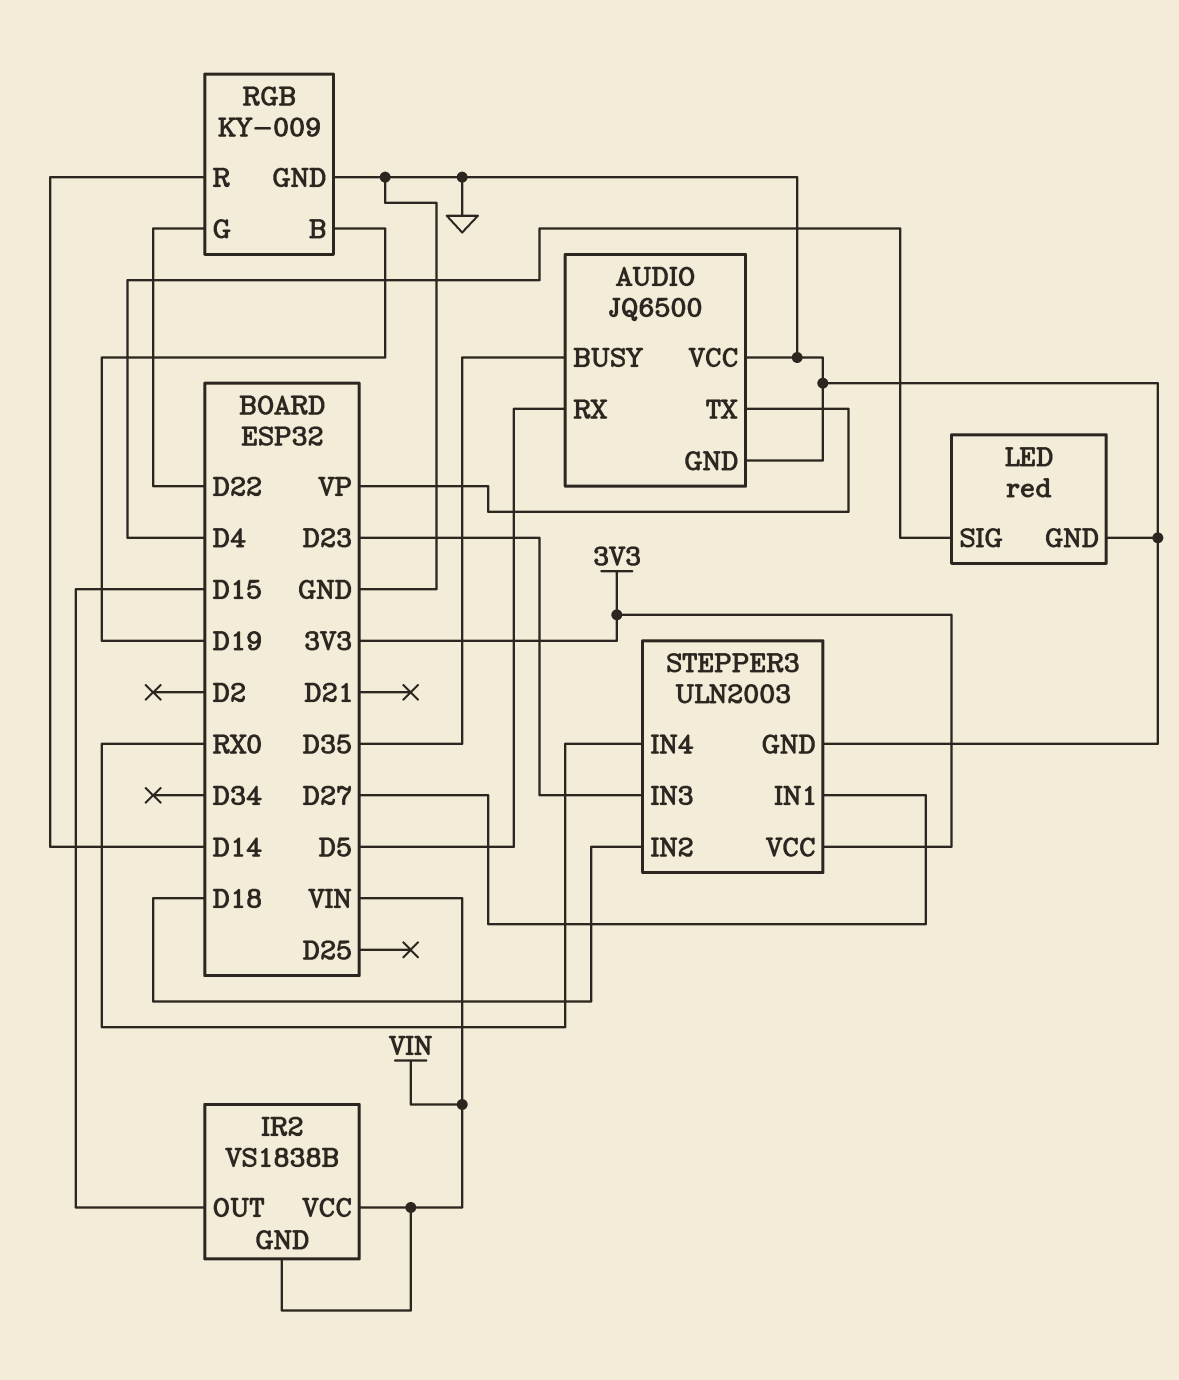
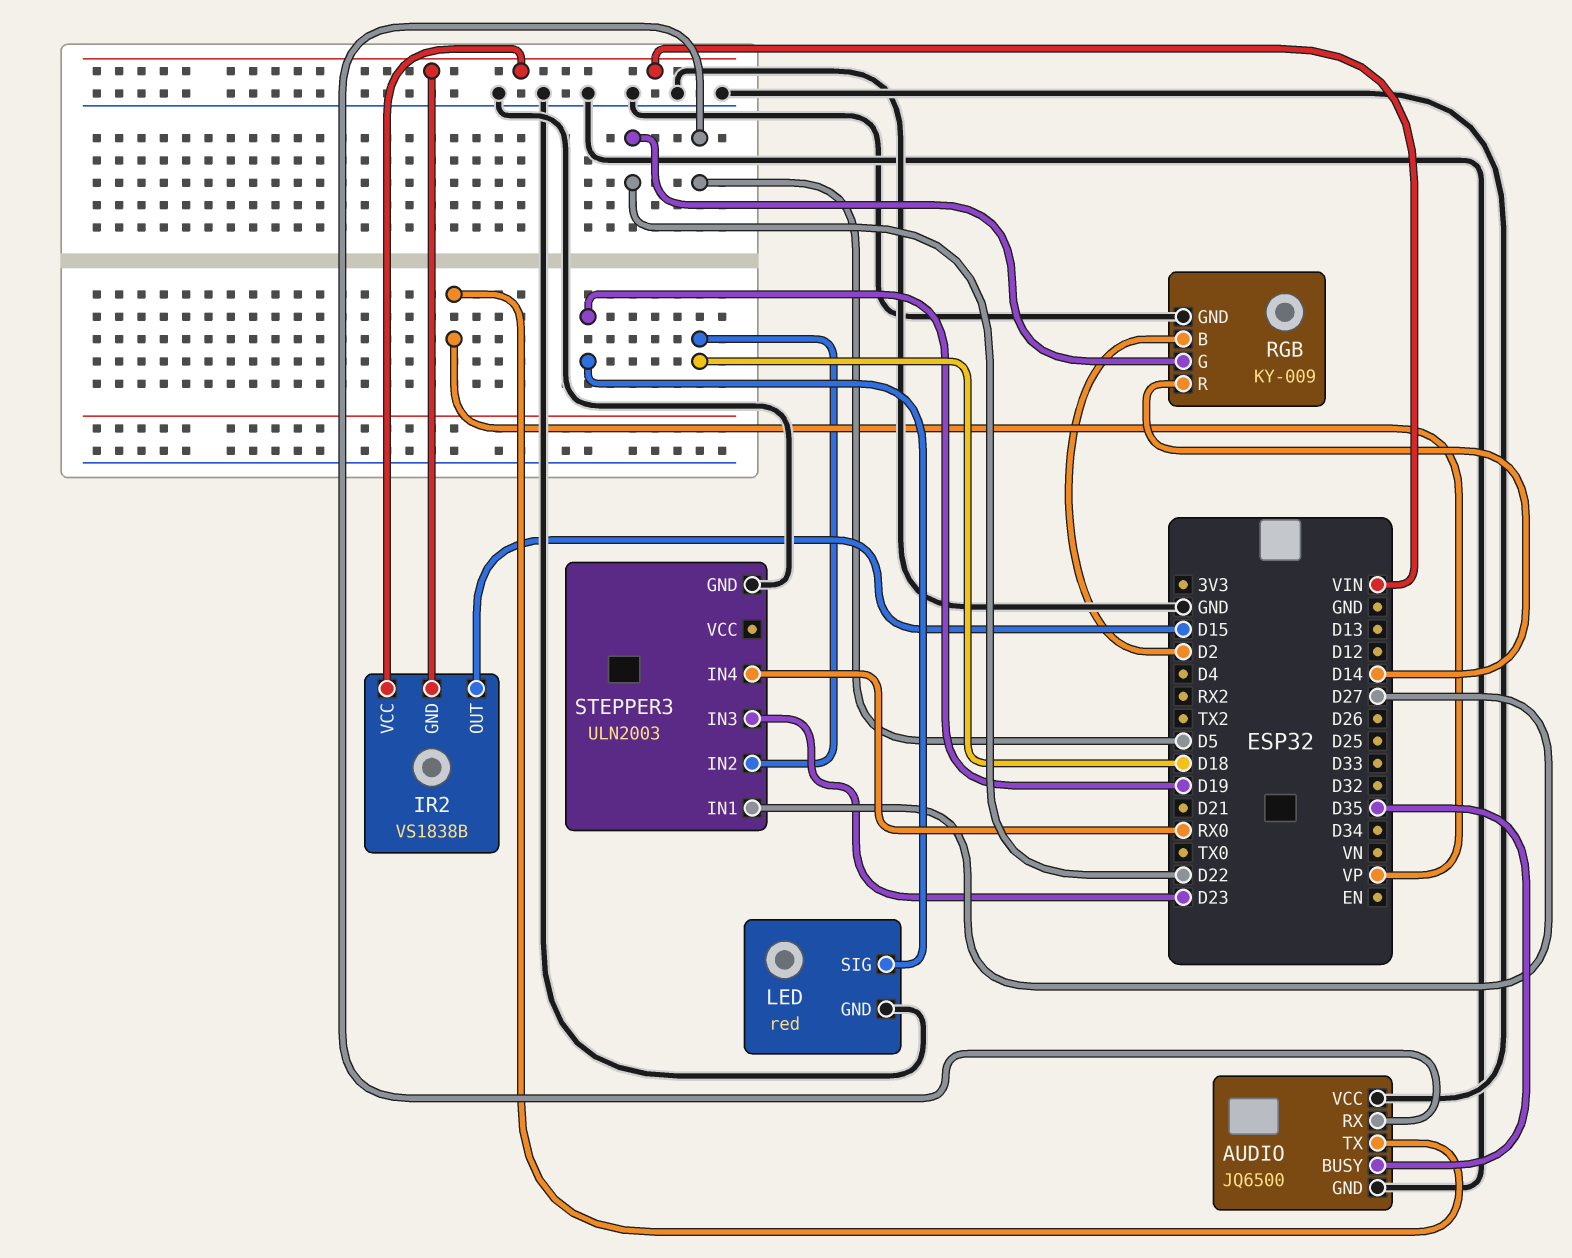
LED pin SIG: D4 -> D19
RGB pin B: D19 -> D2
STEPPER3 pin VCC: 3V3 -> none

